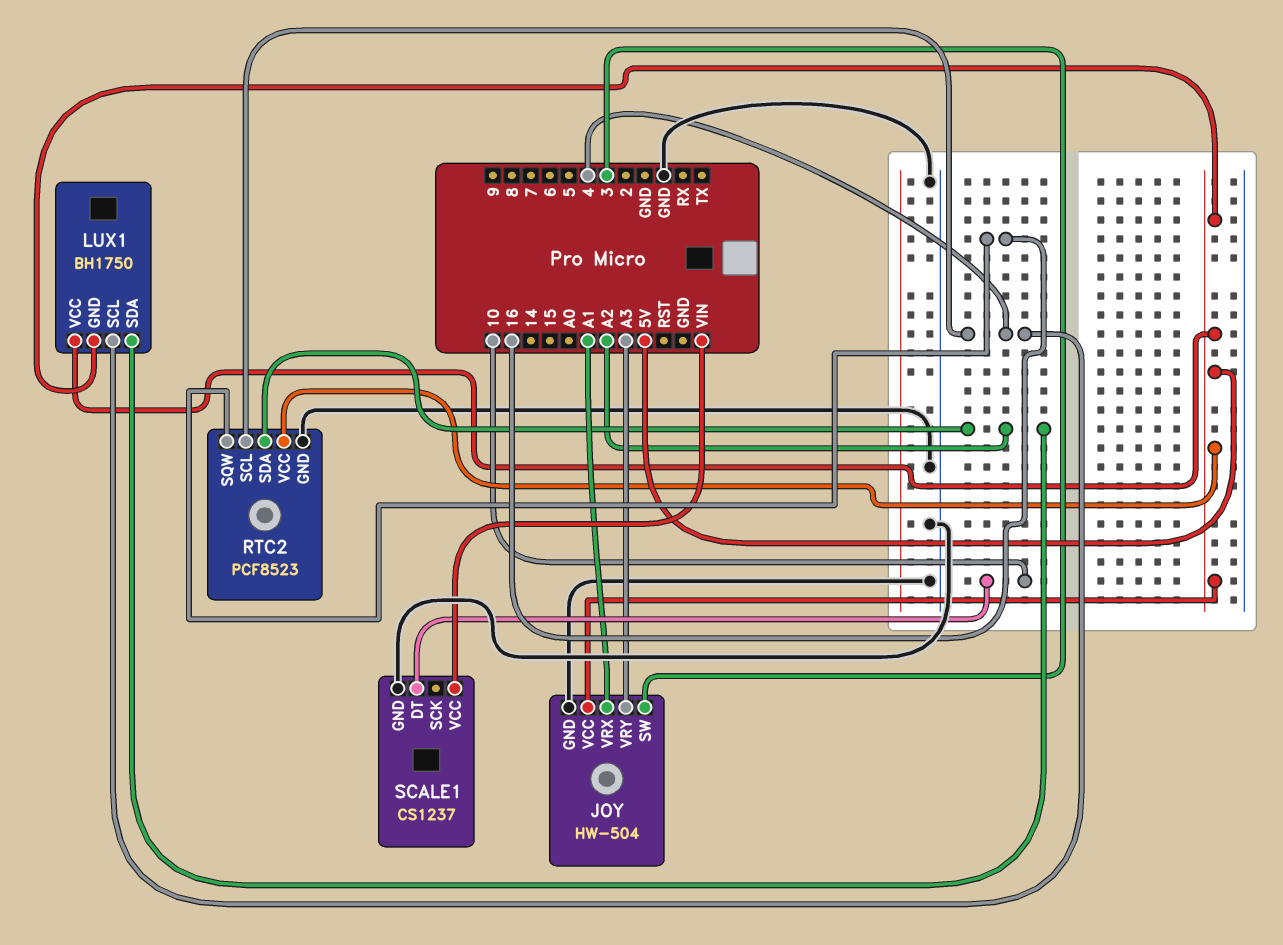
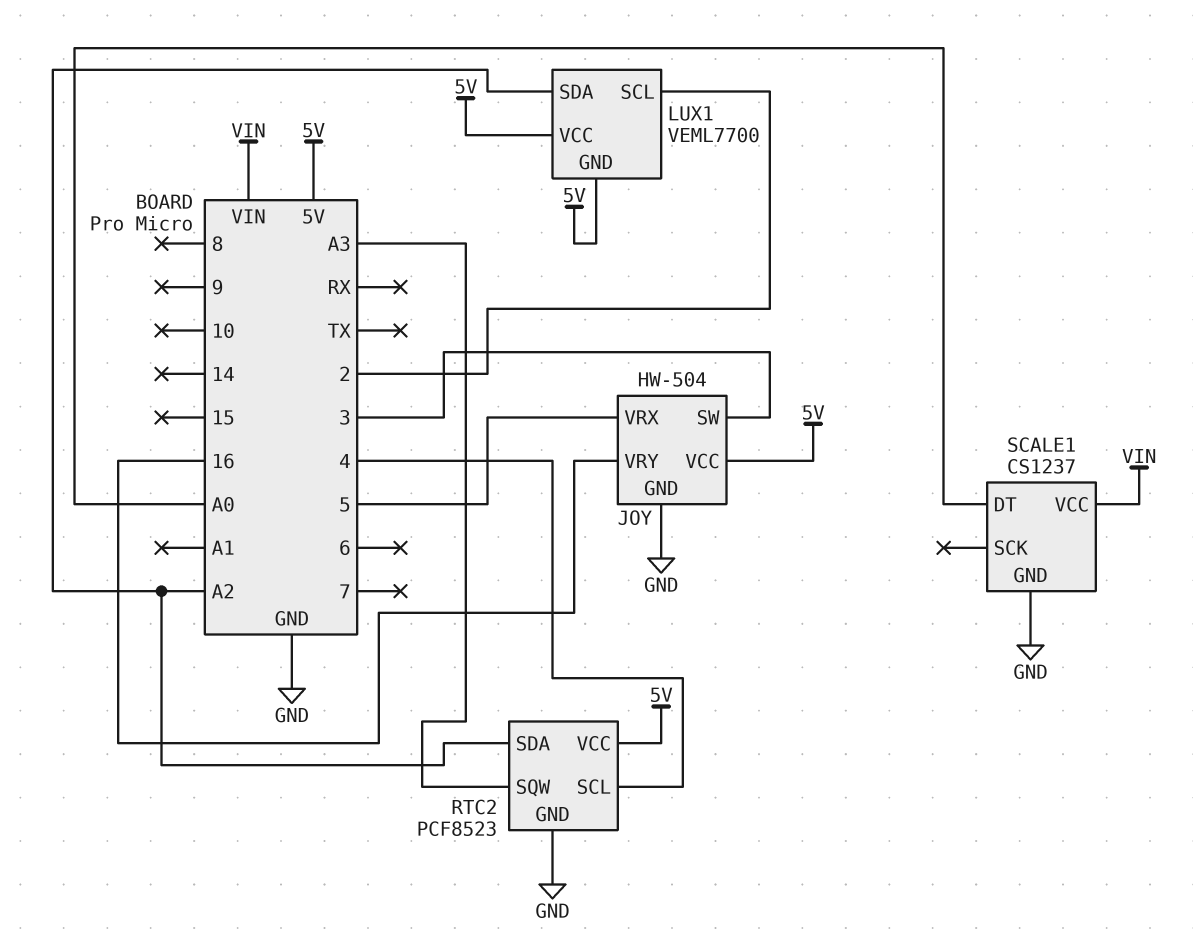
JOY pin VRX: A1 -> 5
JOY pin VRY: A3 -> 16
LUX1: BH1750 -> VEML7700
LUX1 pin SCL: 4 -> 2
RTC2 pin SQW: 16 -> A3
SCALE1 pin DT: 10 -> A0

